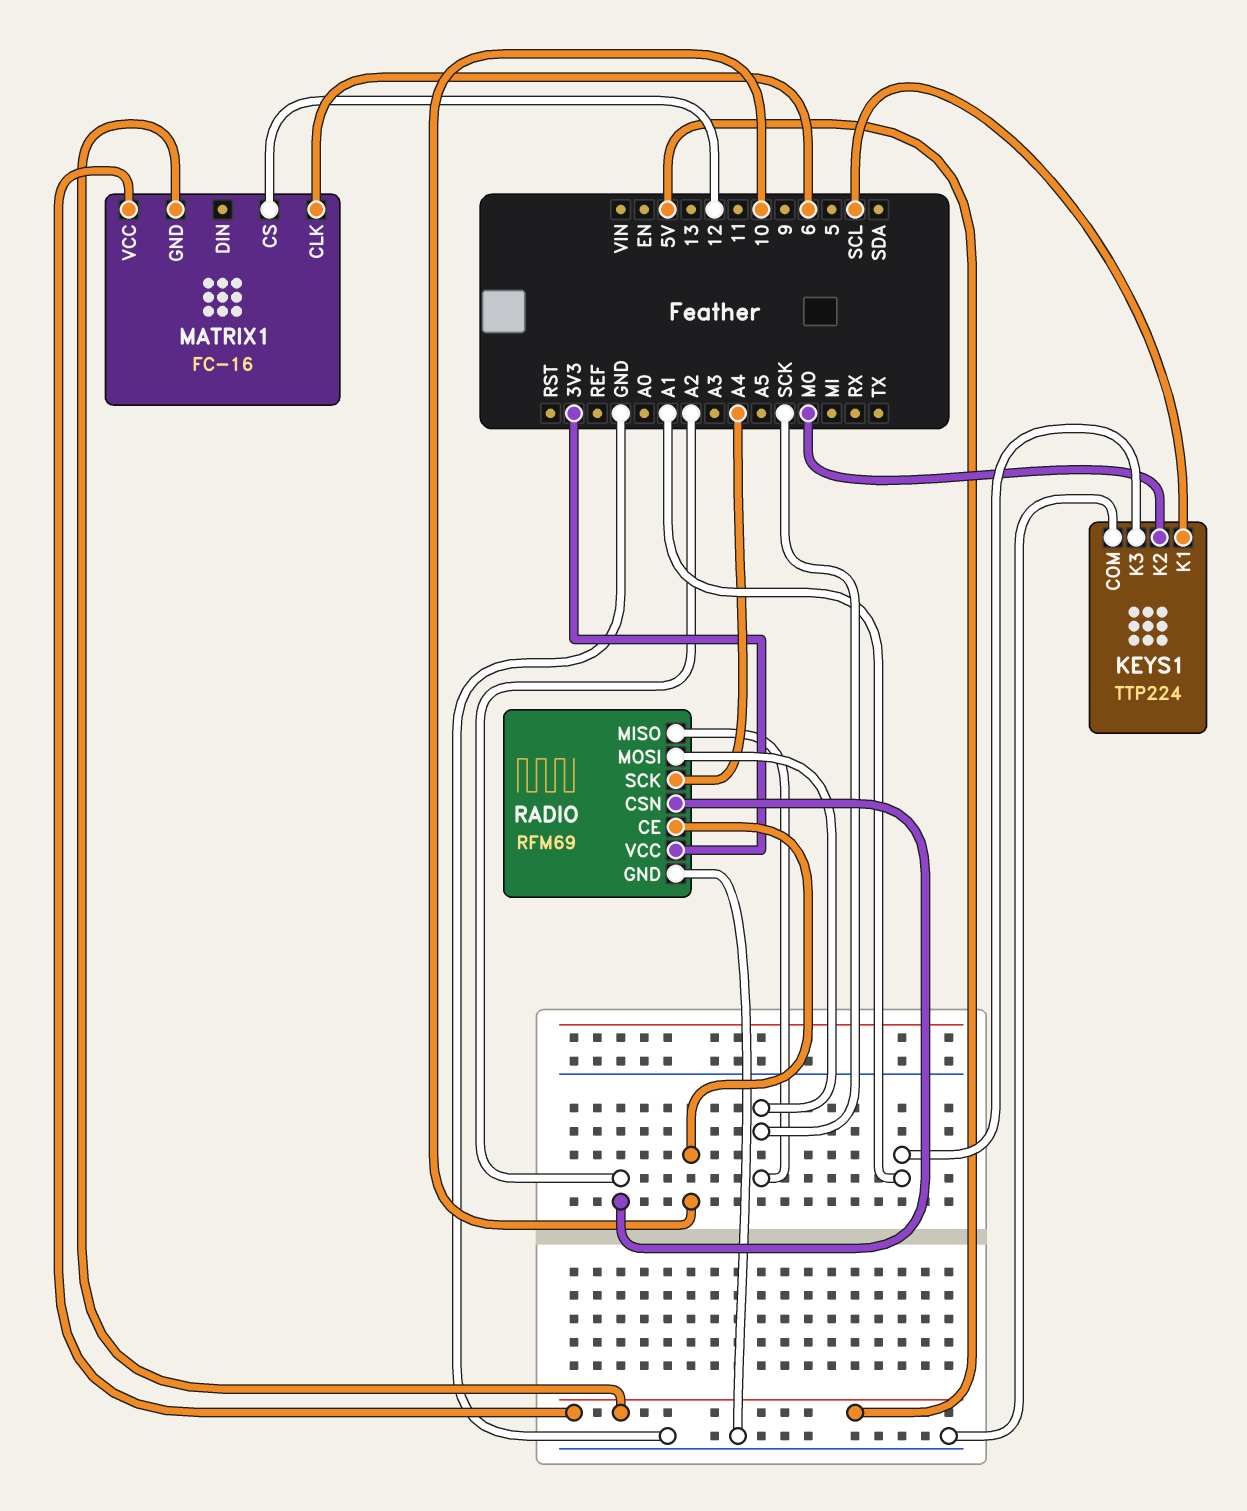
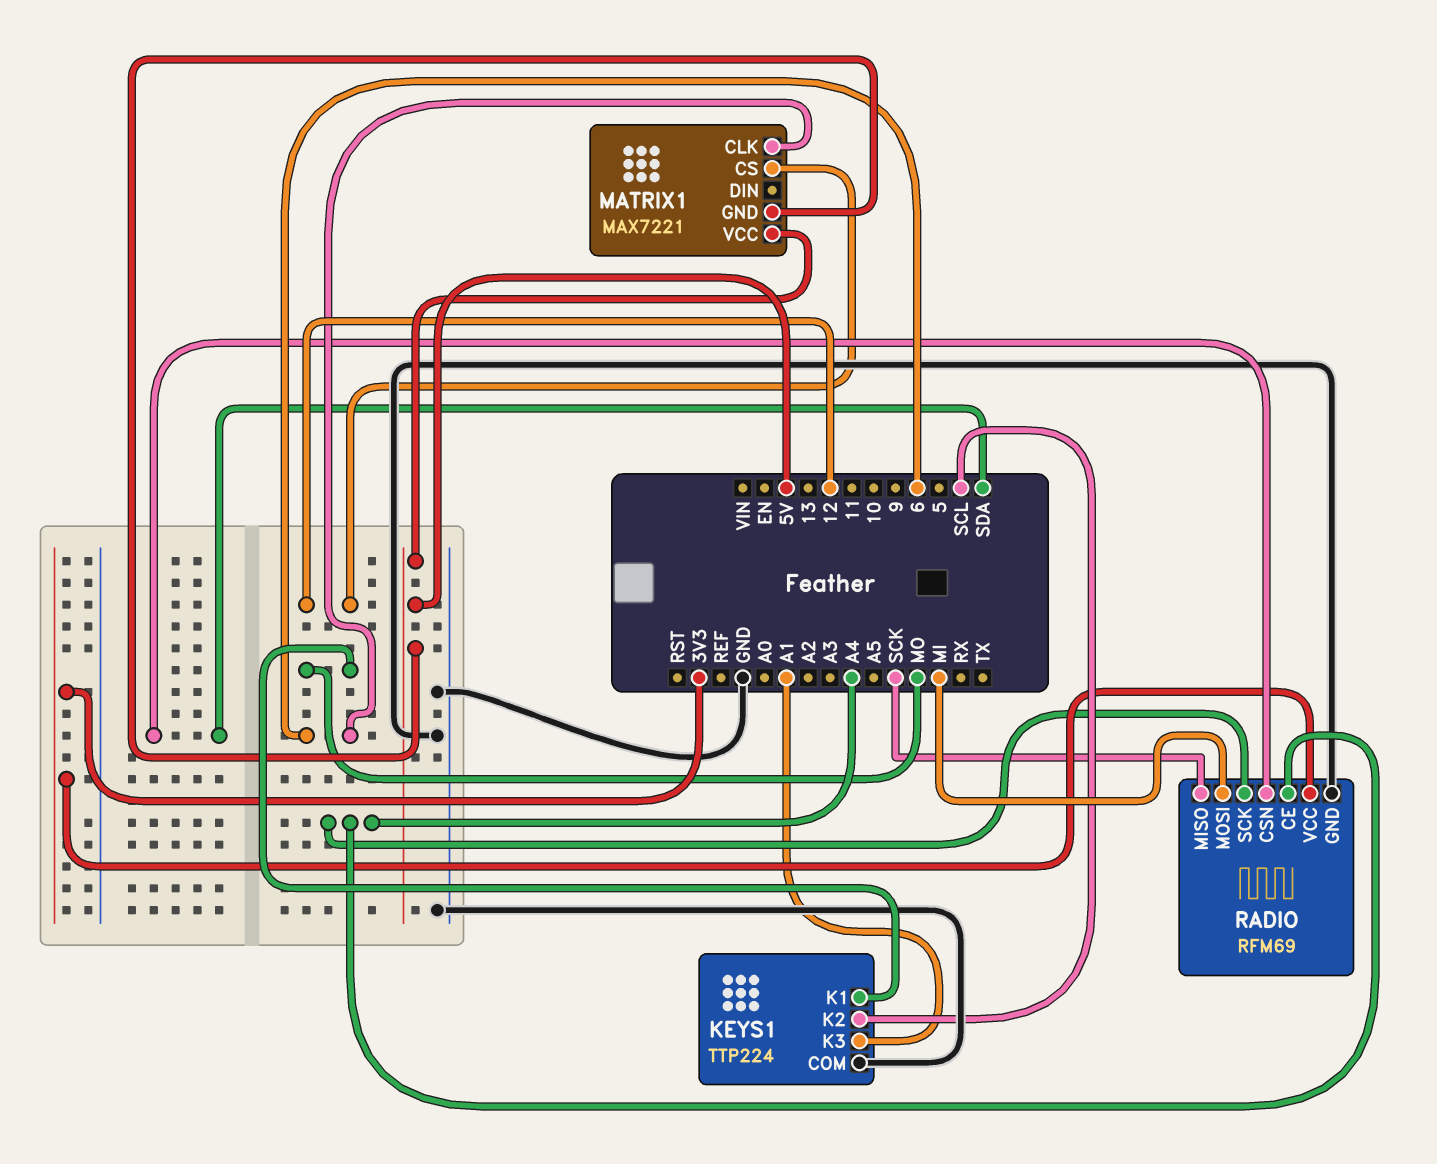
KEYS1 pin K1: SCL -> MO
KEYS1 pin K2: MO -> SCL
MATRIX1: FC-16 -> MAX7221
RADIO pin CE: 10 -> A4
RADIO pin CSN: A2 -> SDA
RADIO pin MOSI: SCK -> MI

